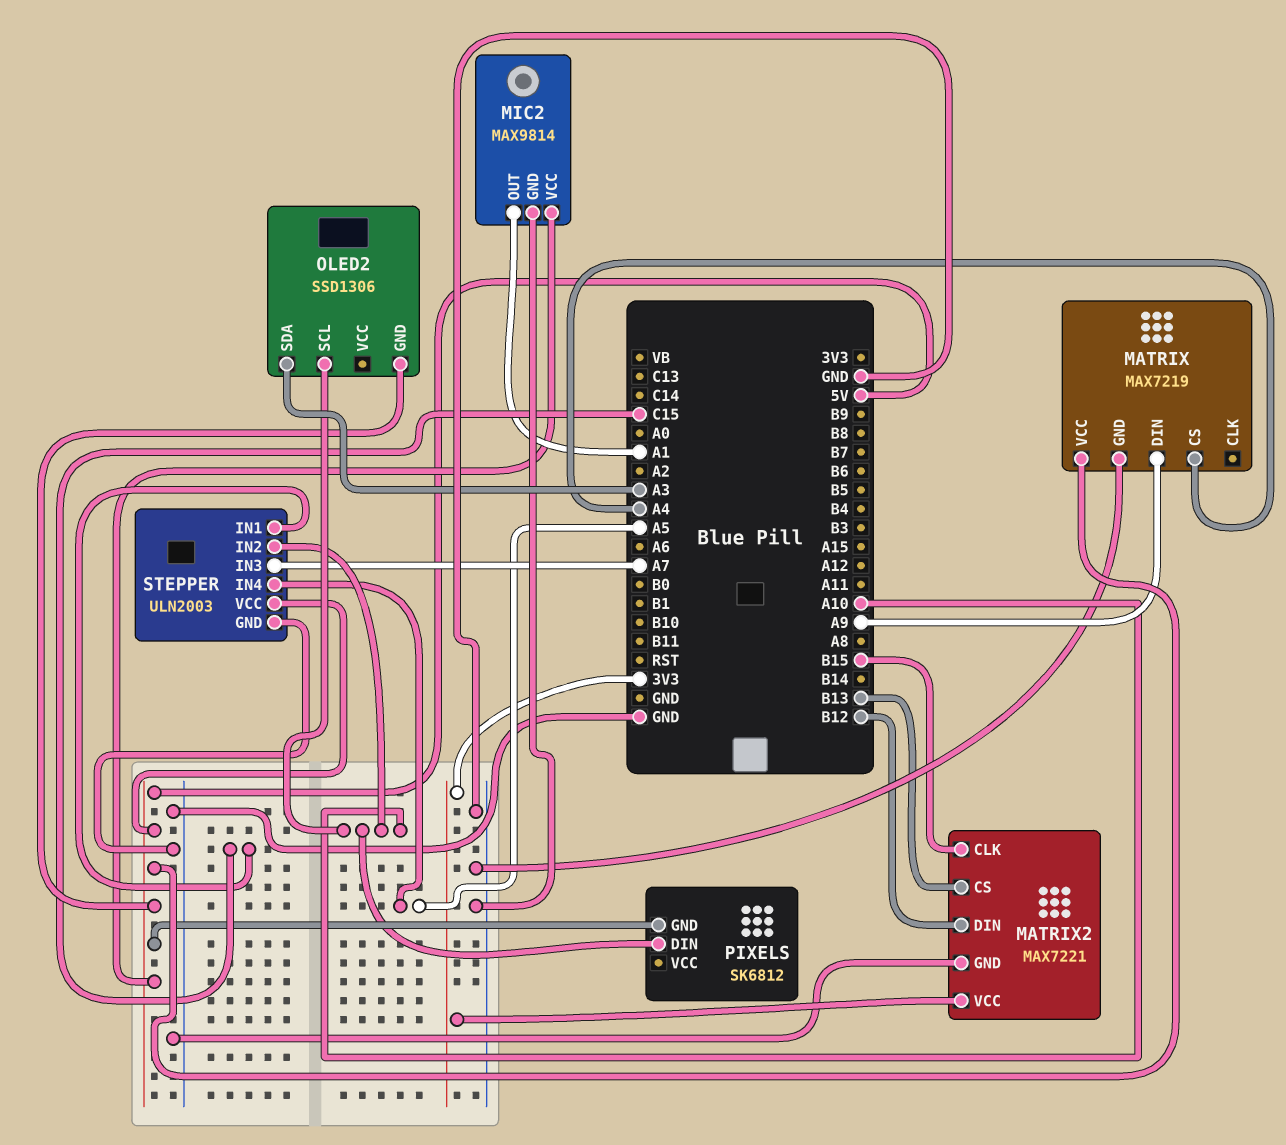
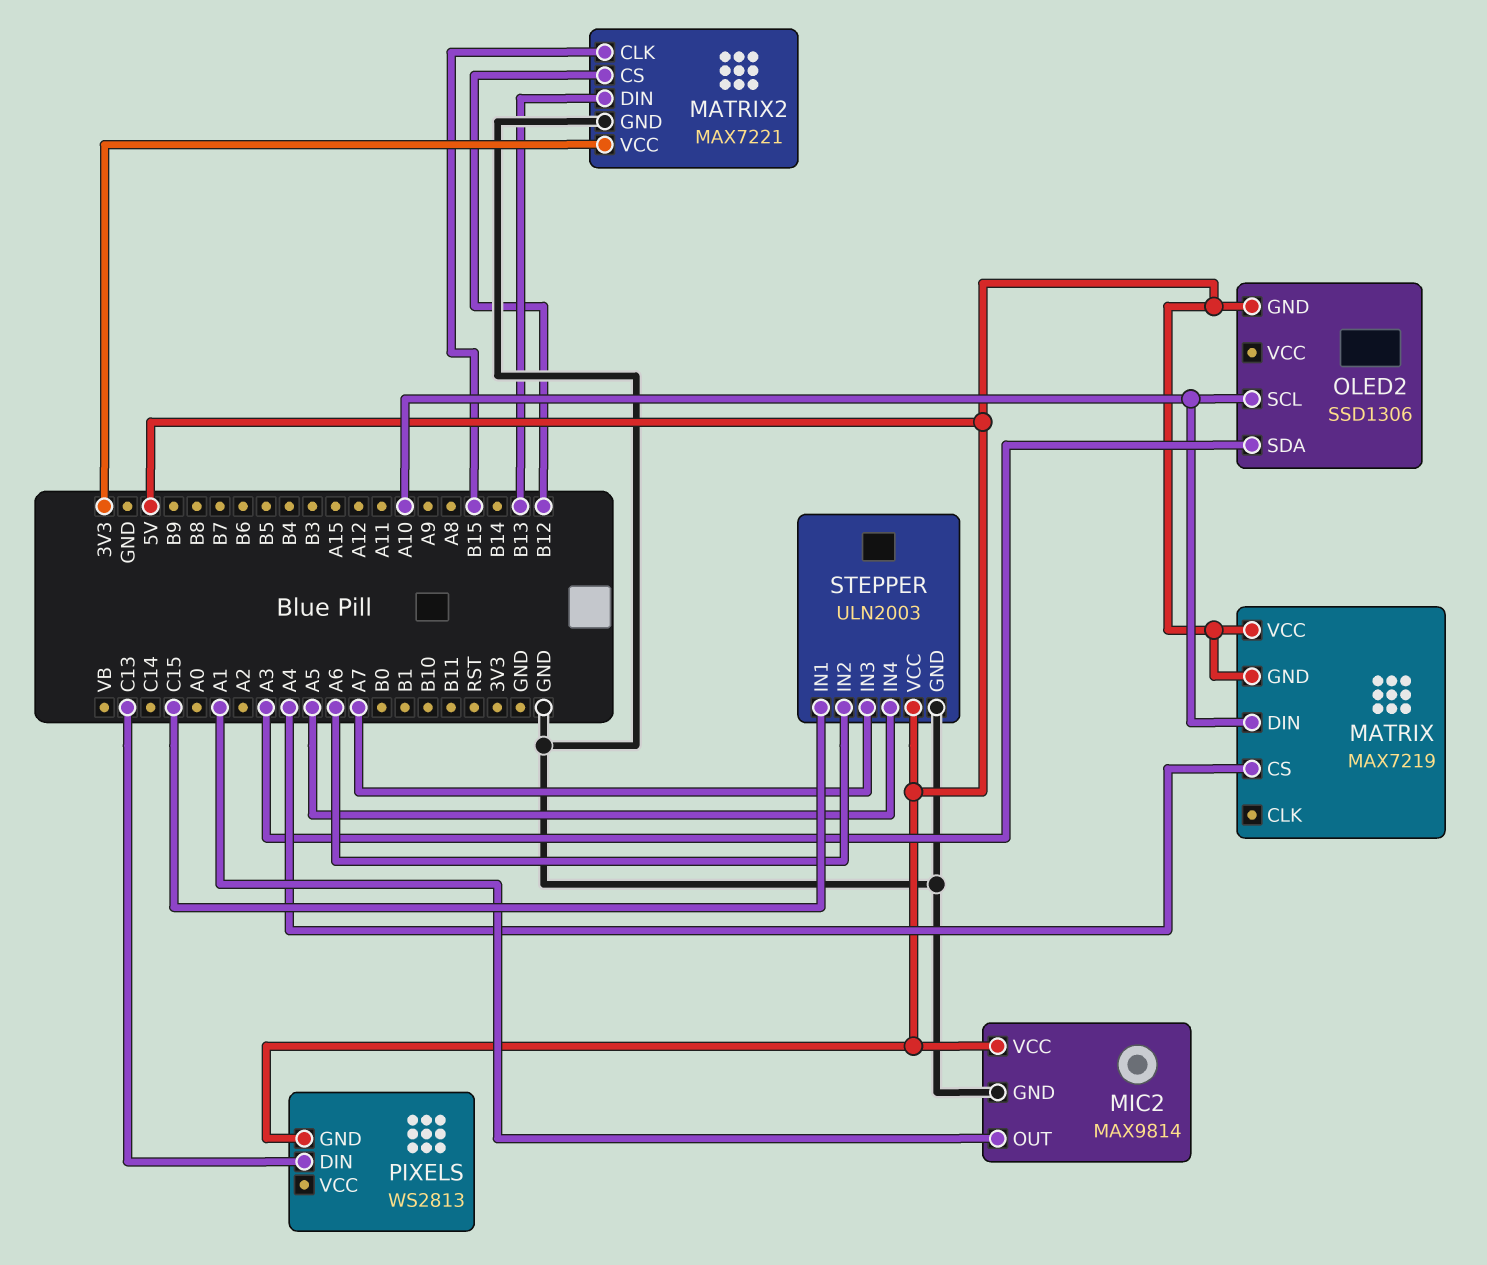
MATRIX pin DIN: A9 -> A10
MATRIX pin GND: GND -> 5V
MATRIX2 pin CS: B13 -> B12
MATRIX2 pin DIN: B12 -> B13
PIXELS: SK6812 -> WS2813
PIXELS pin DIN: A10 -> C13
STEPPER pin IN2: A10 -> A6

